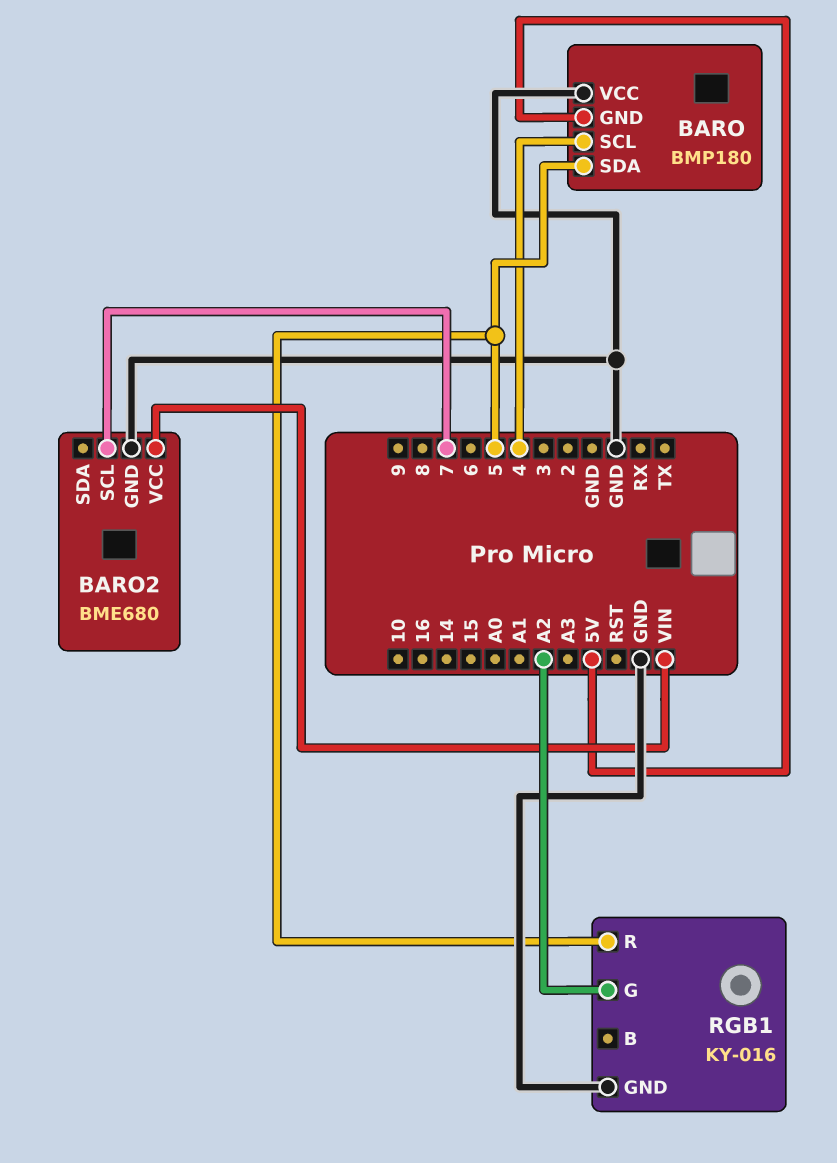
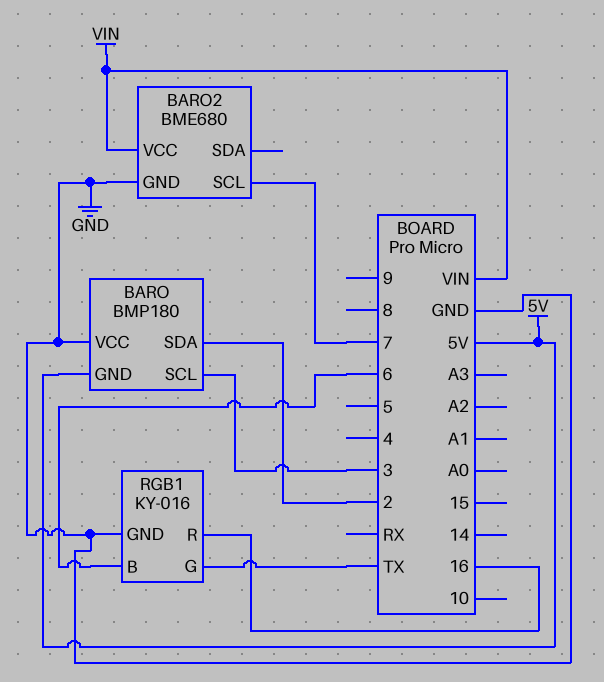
BARO pin SCL: 4 -> 3
BARO pin SDA: 5 -> 2
RGB1 pin B: none -> 6
RGB1 pin G: A2 -> TX
RGB1 pin R: 5 -> 16

